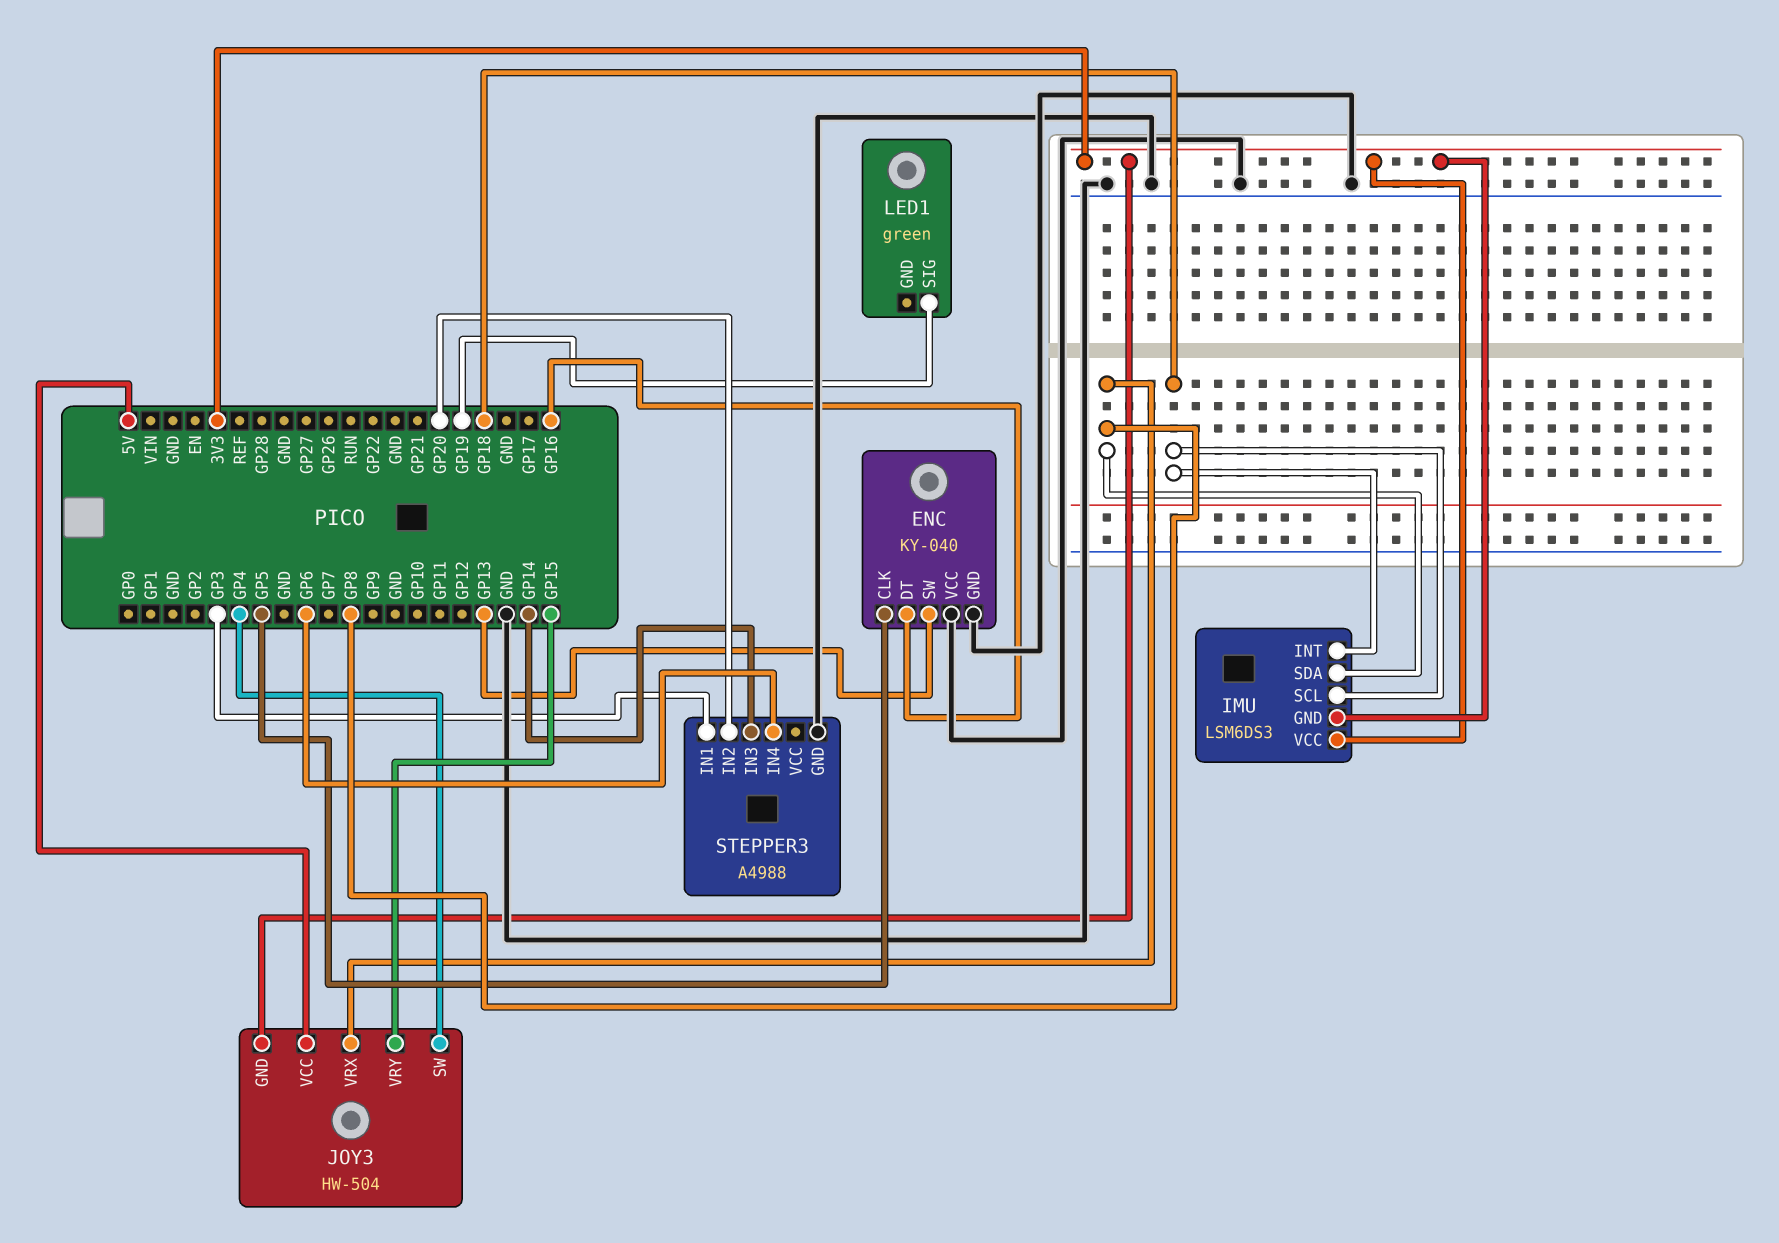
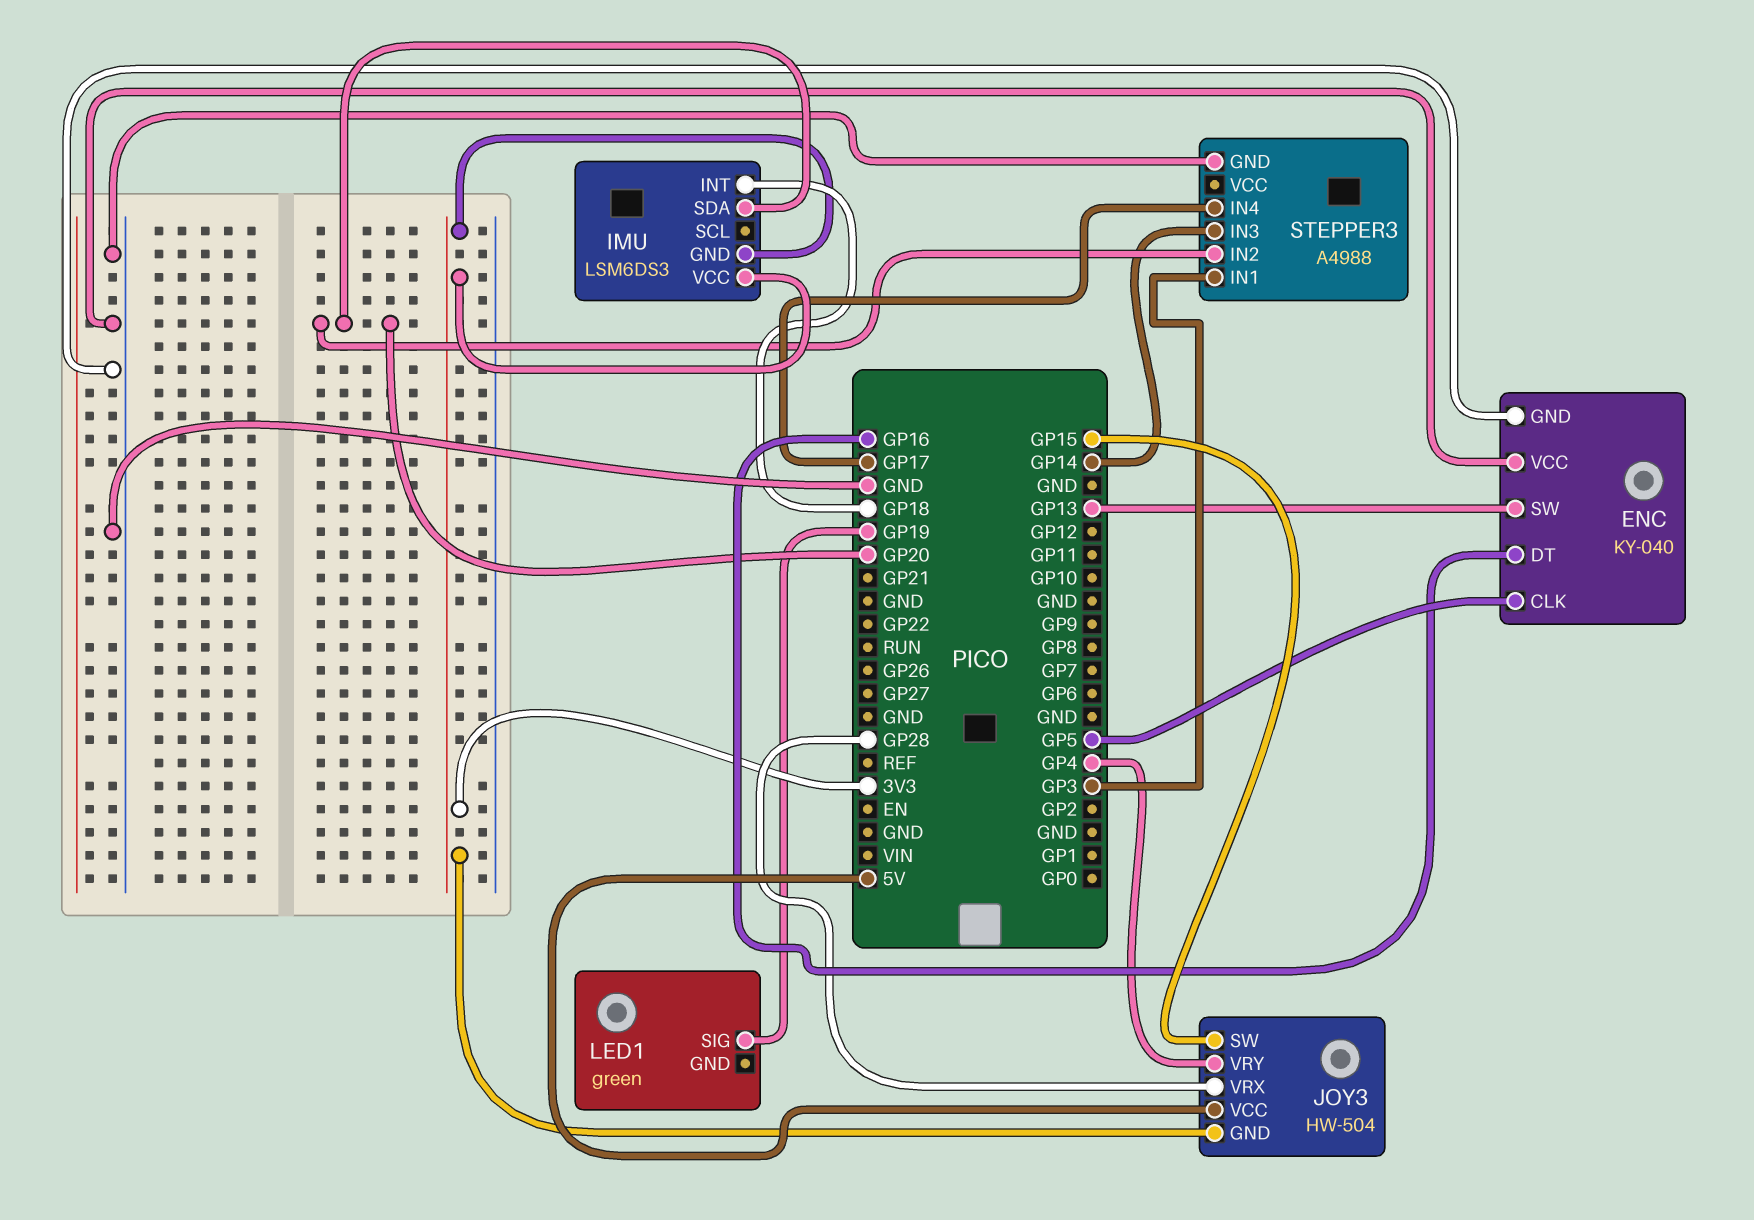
IMU pin SCL: GP18 -> none
IMU pin SDA: GP8 -> GP20
JOY3 pin SW: GP4 -> GP15
JOY3 pin VRX: GP8 -> GP28
JOY3 pin VRY: GP15 -> GP4
STEPPER3 pin IN4: GP6 -> GP17

